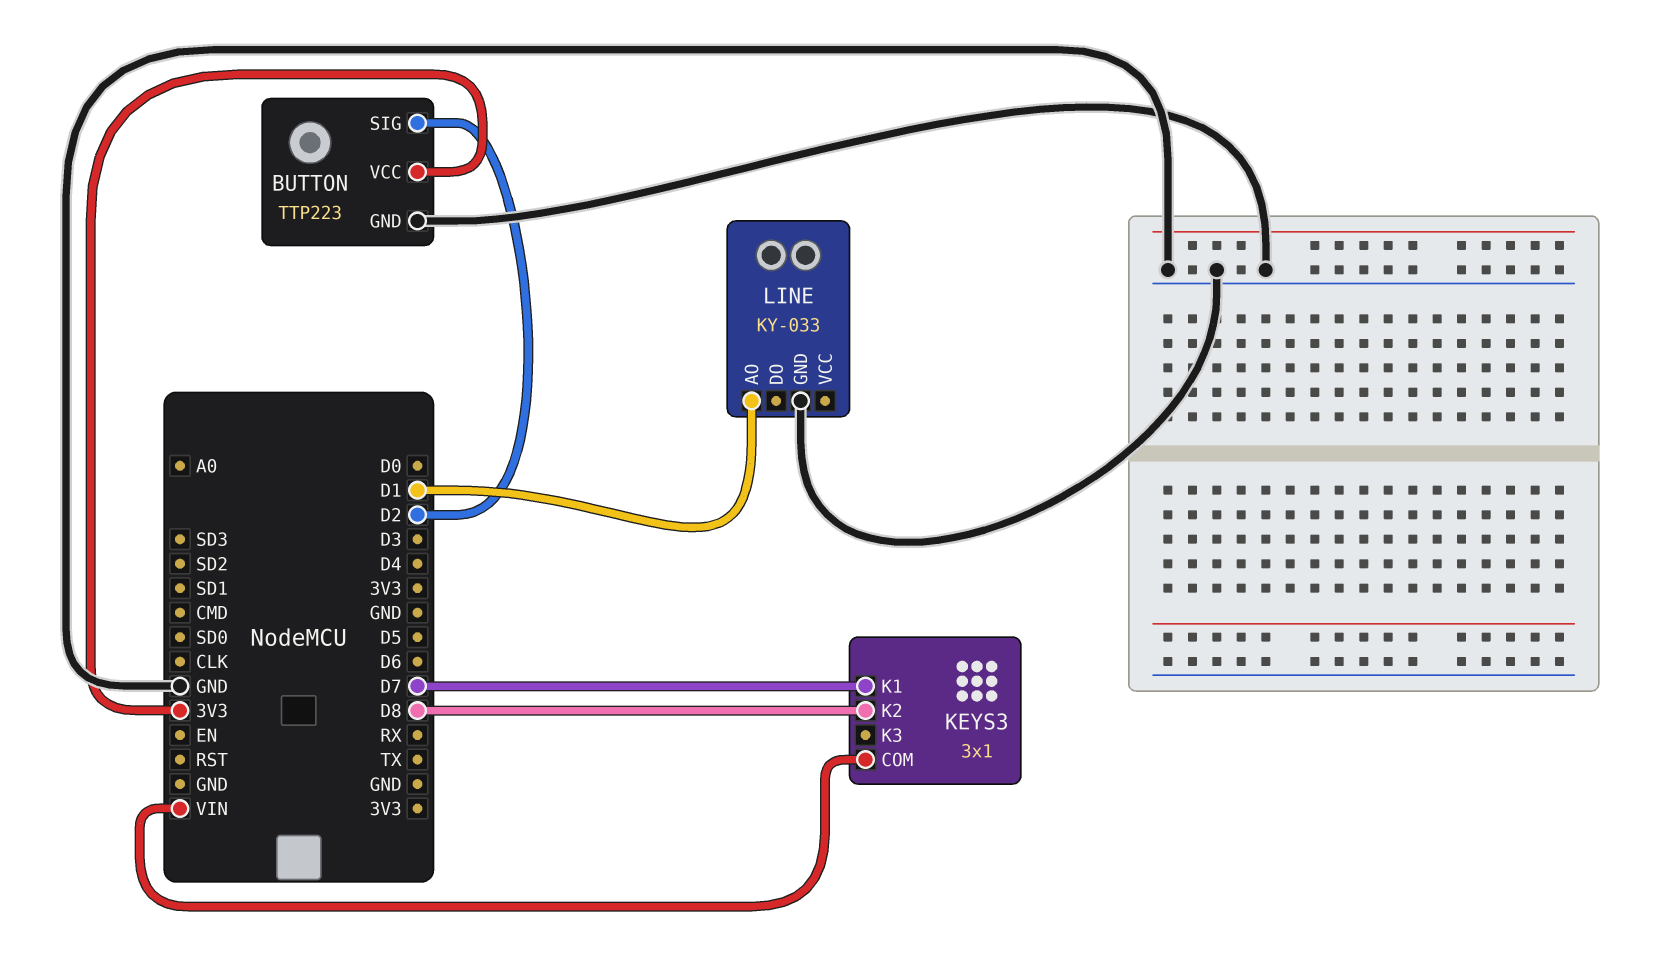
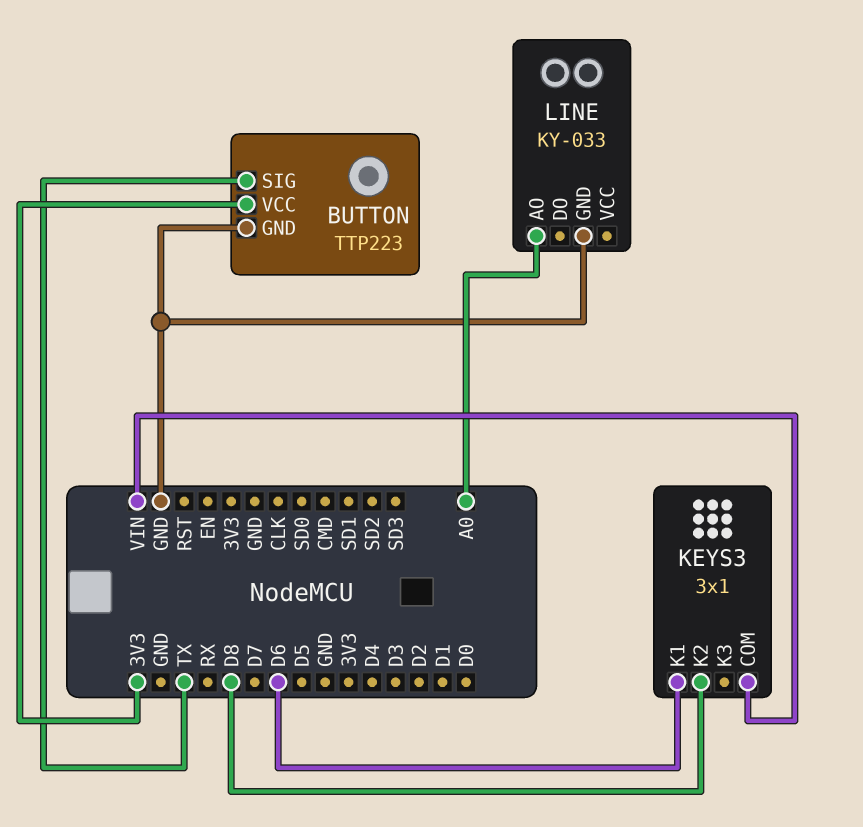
BUTTON pin SIG: D2 -> TX
KEYS3 pin K1: D7 -> D6
LINE pin AO: D1 -> A0

